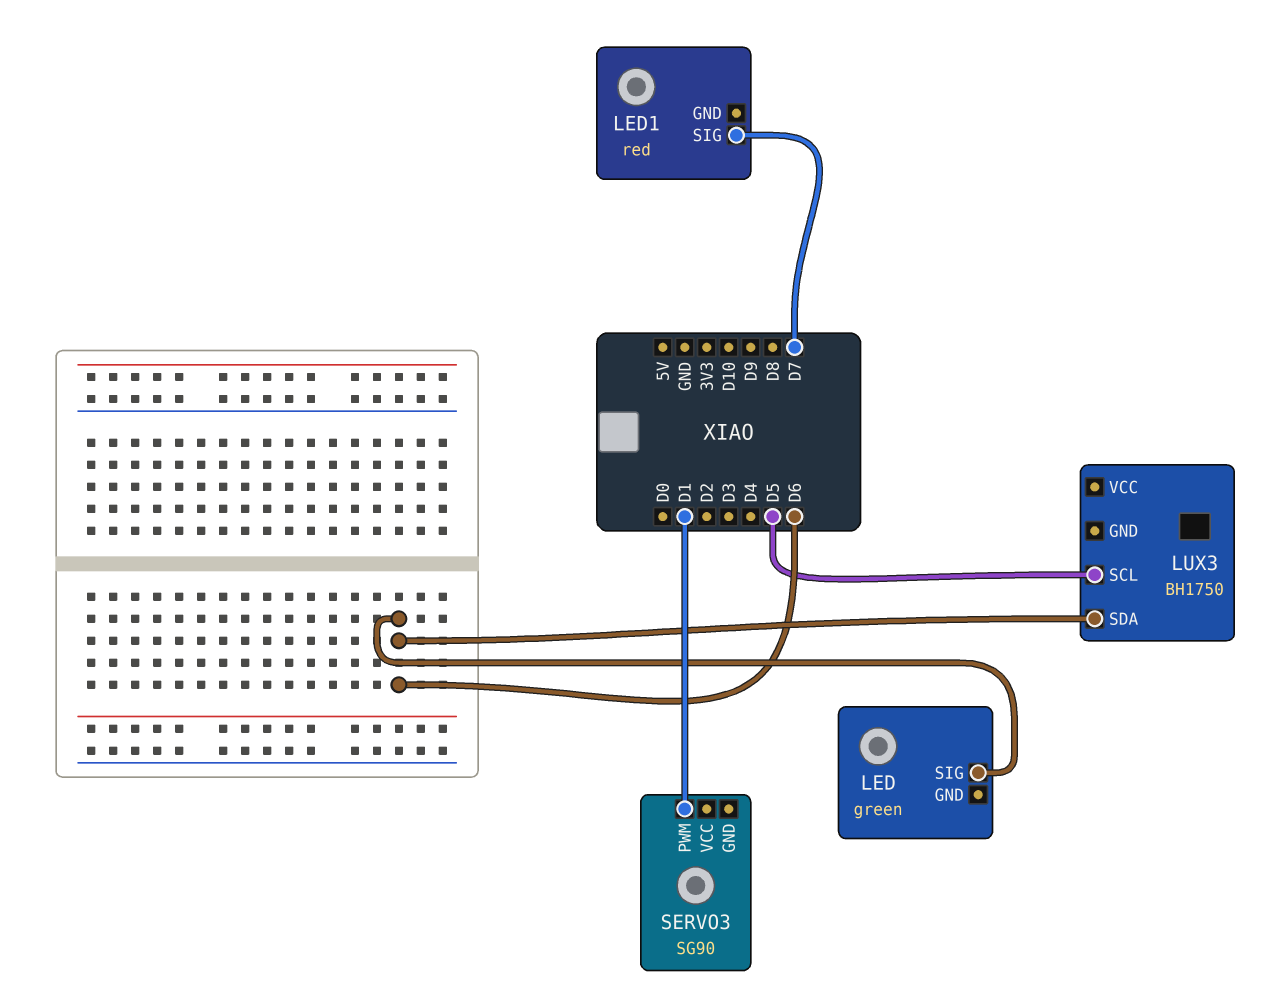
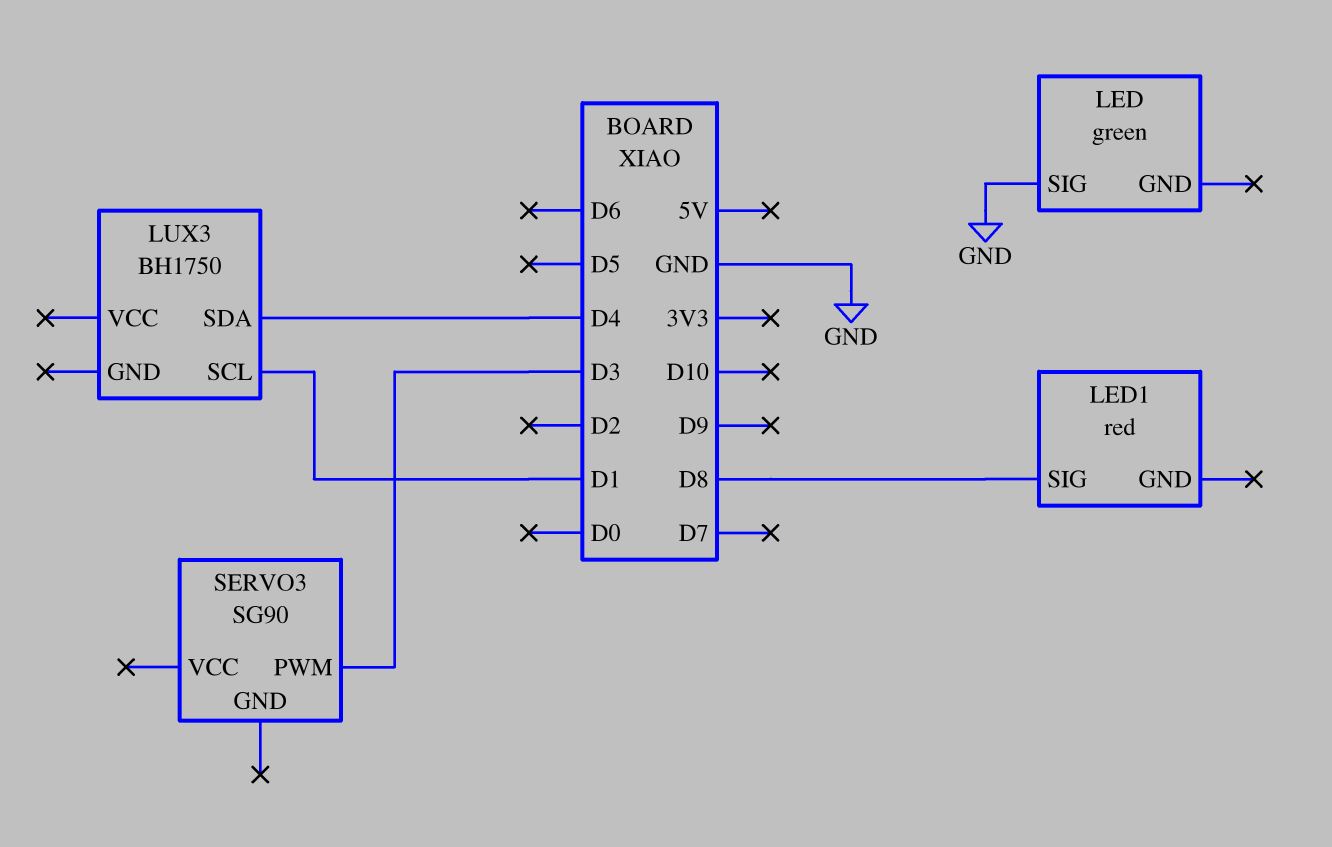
LED pin SIG: D6 -> GND
LED1 pin SIG: D7 -> D8
LUX3 pin SCL: D5 -> D1
LUX3 pin SDA: D6 -> D4
SERVO3 pin PWM: D1 -> D3

